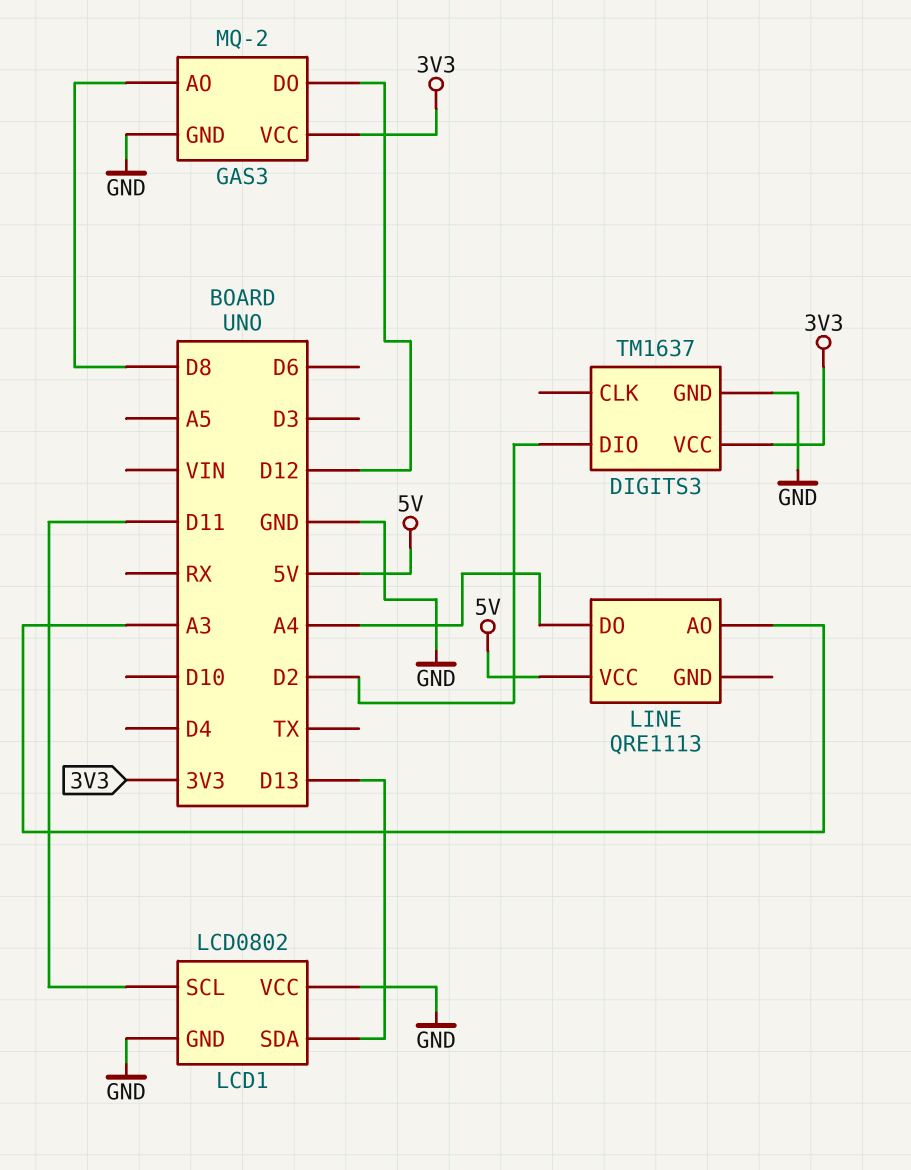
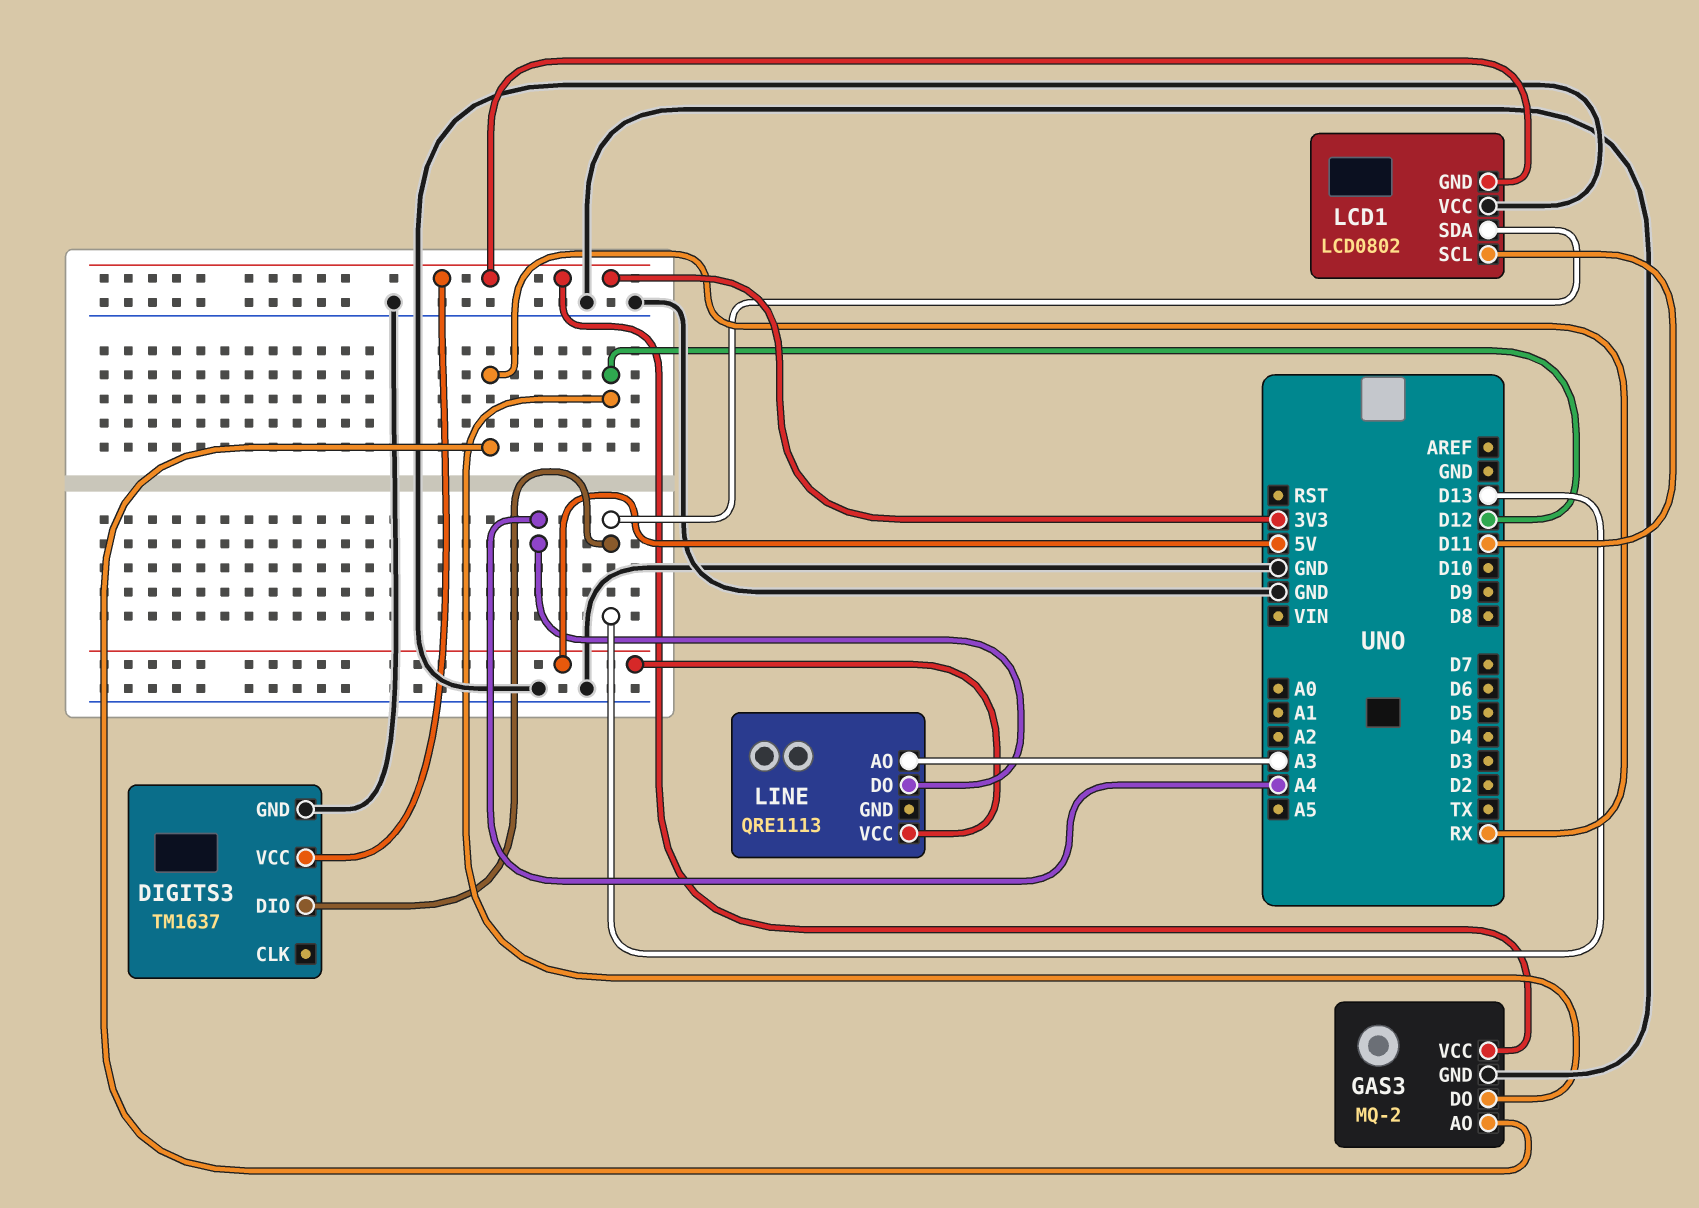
DIGITS3 pin DIO: D2 -> D13
GAS3 pin AO: D8 -> RX
LCD1 pin GND: GND -> 3V3

